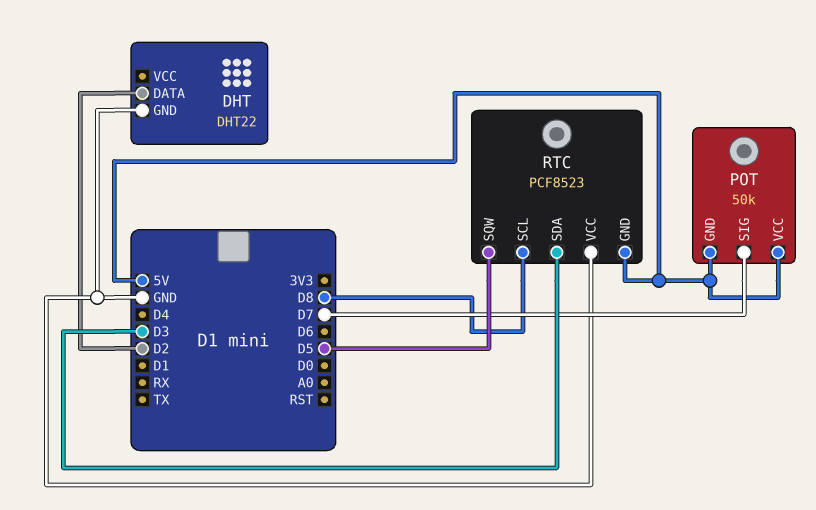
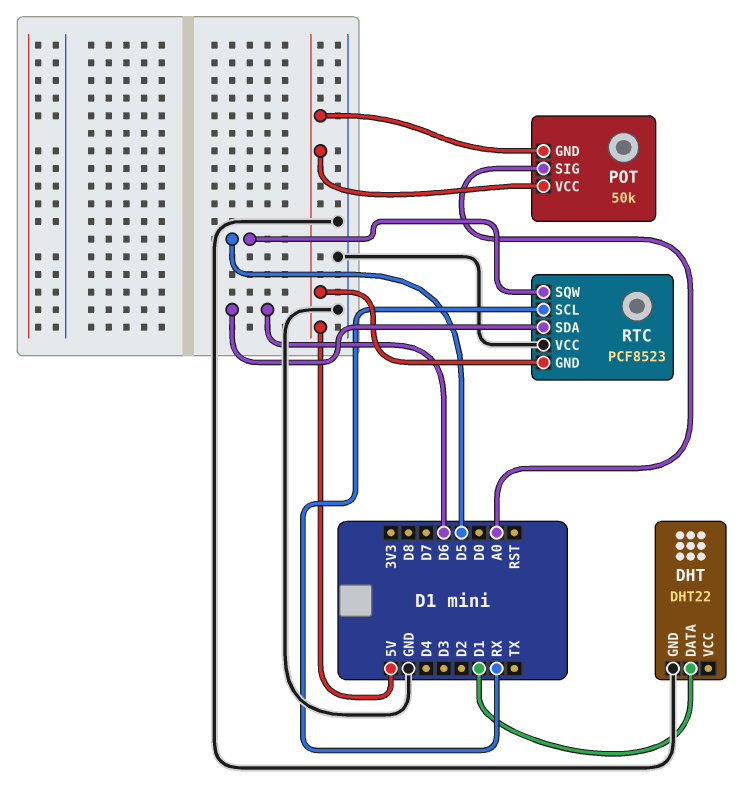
DHT pin DATA: D2 -> D1
POT pin SIG: D7 -> A0
RTC pin SCL: D8 -> RX
RTC pin SDA: D3 -> D6

